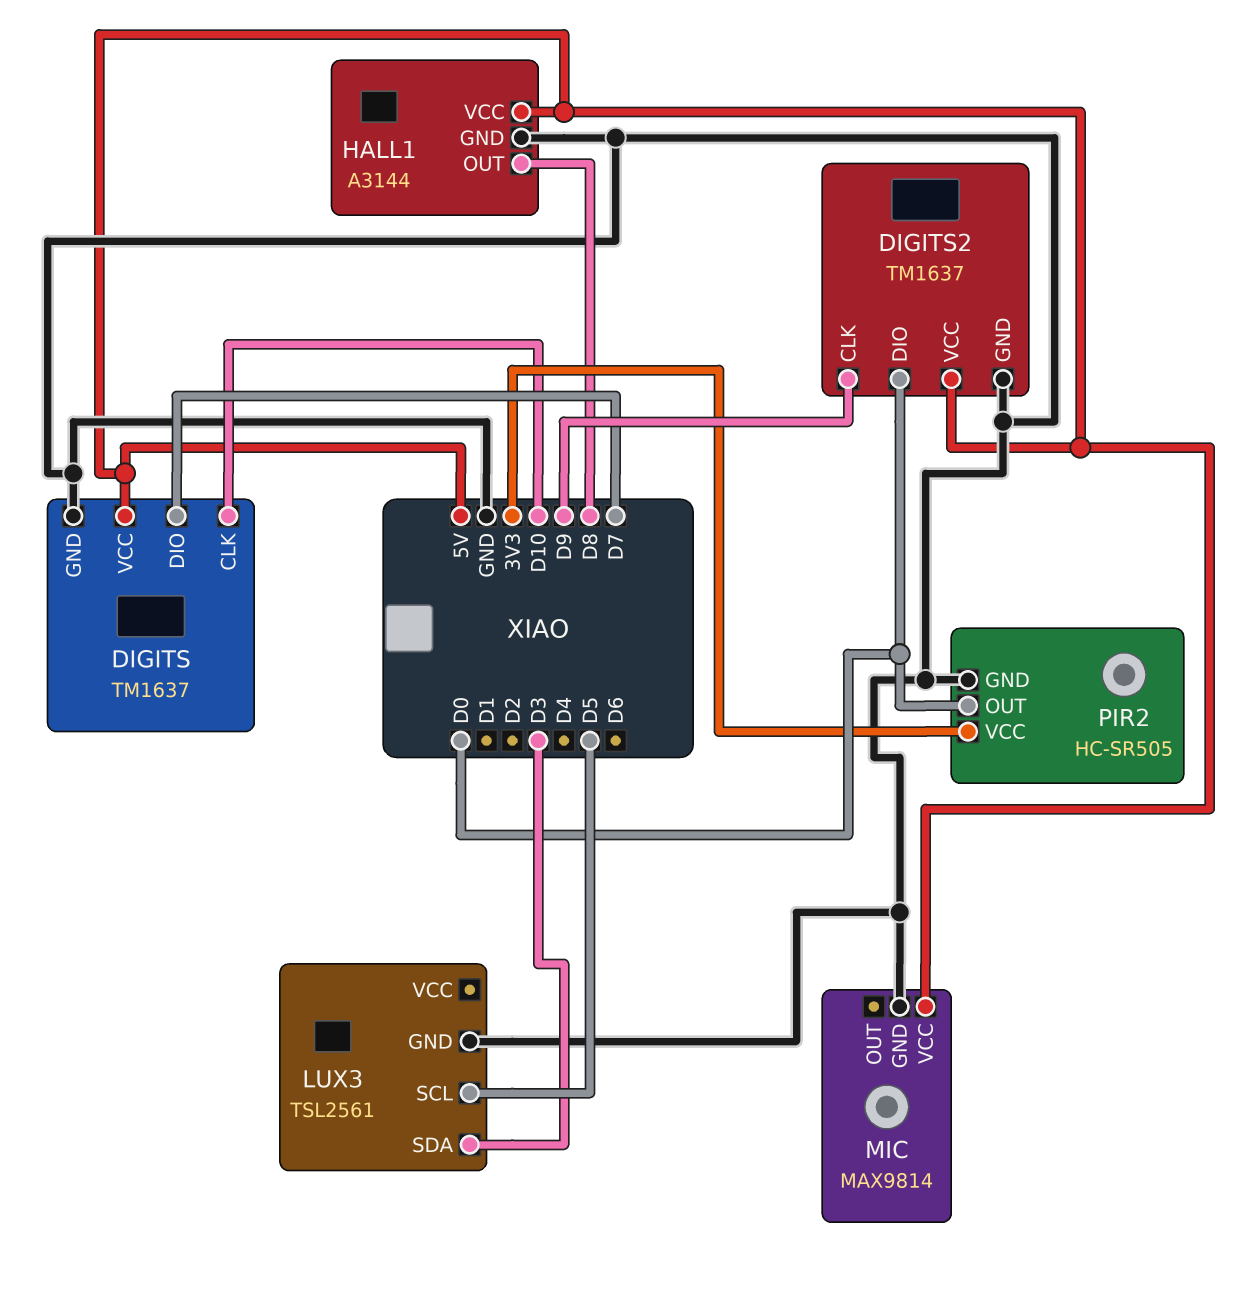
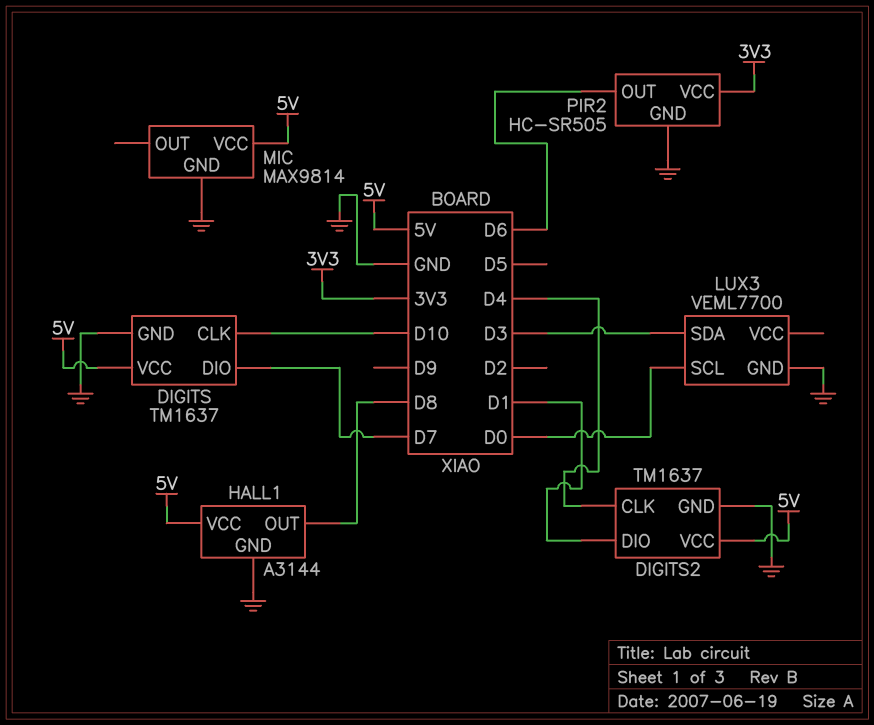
DIGITS2 pin CLK: D9 -> D4
DIGITS2 pin DIO: D0 -> D1
LUX3: TSL2561 -> VEML7700
LUX3 pin SCL: D5 -> D0
PIR2 pin OUT: D0 -> D6

